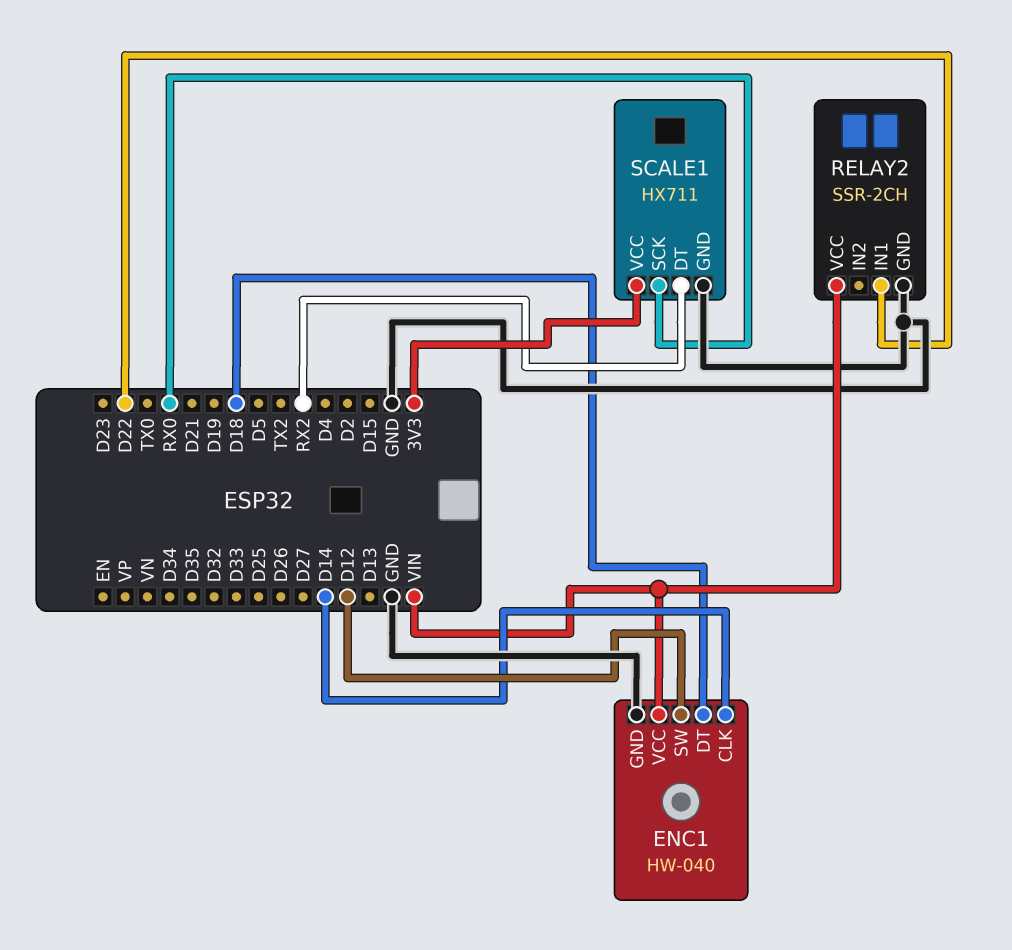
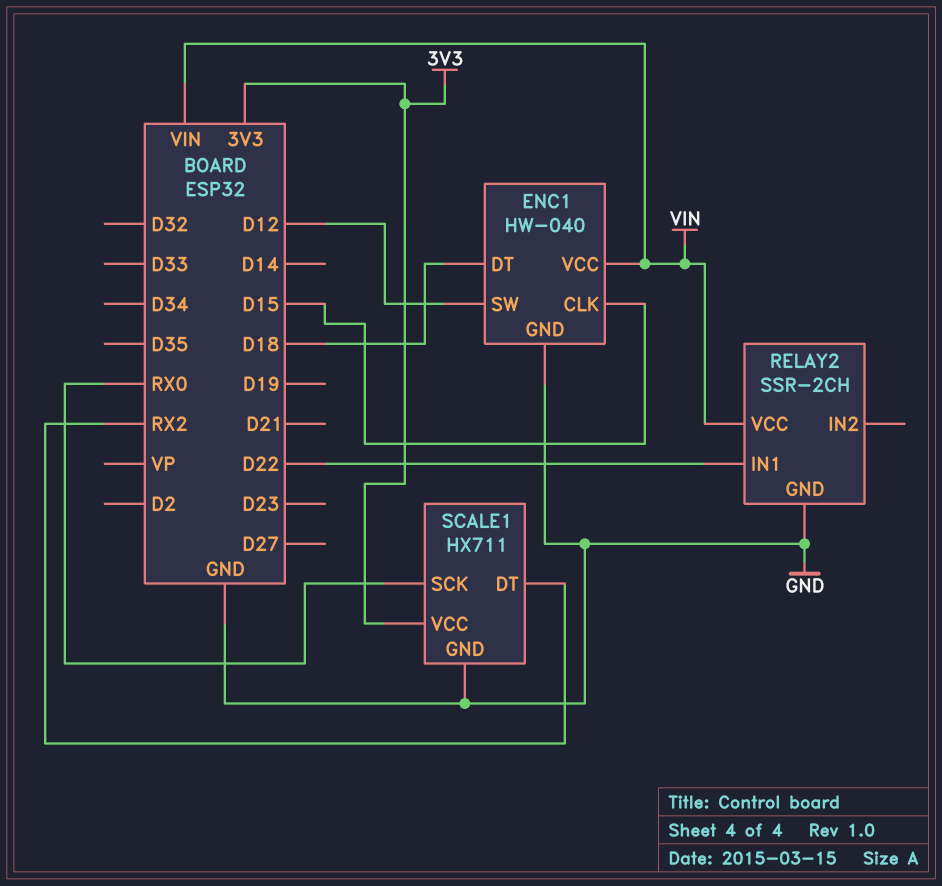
ENC1 pin CLK: D14 -> D15

